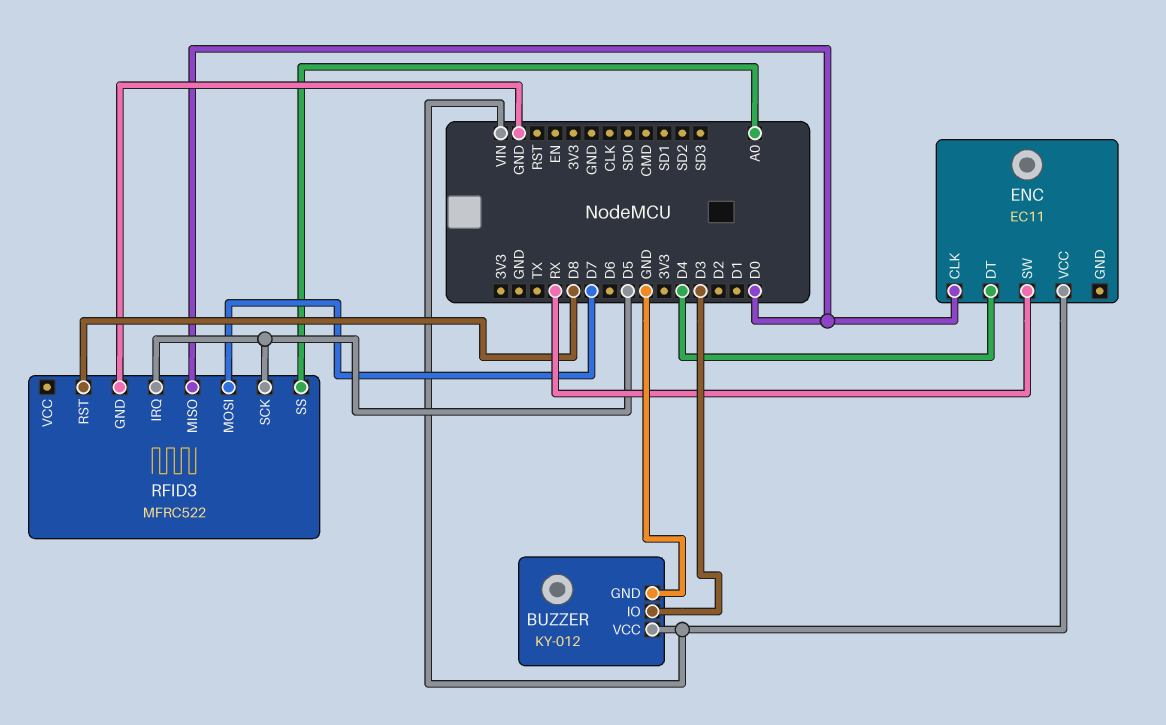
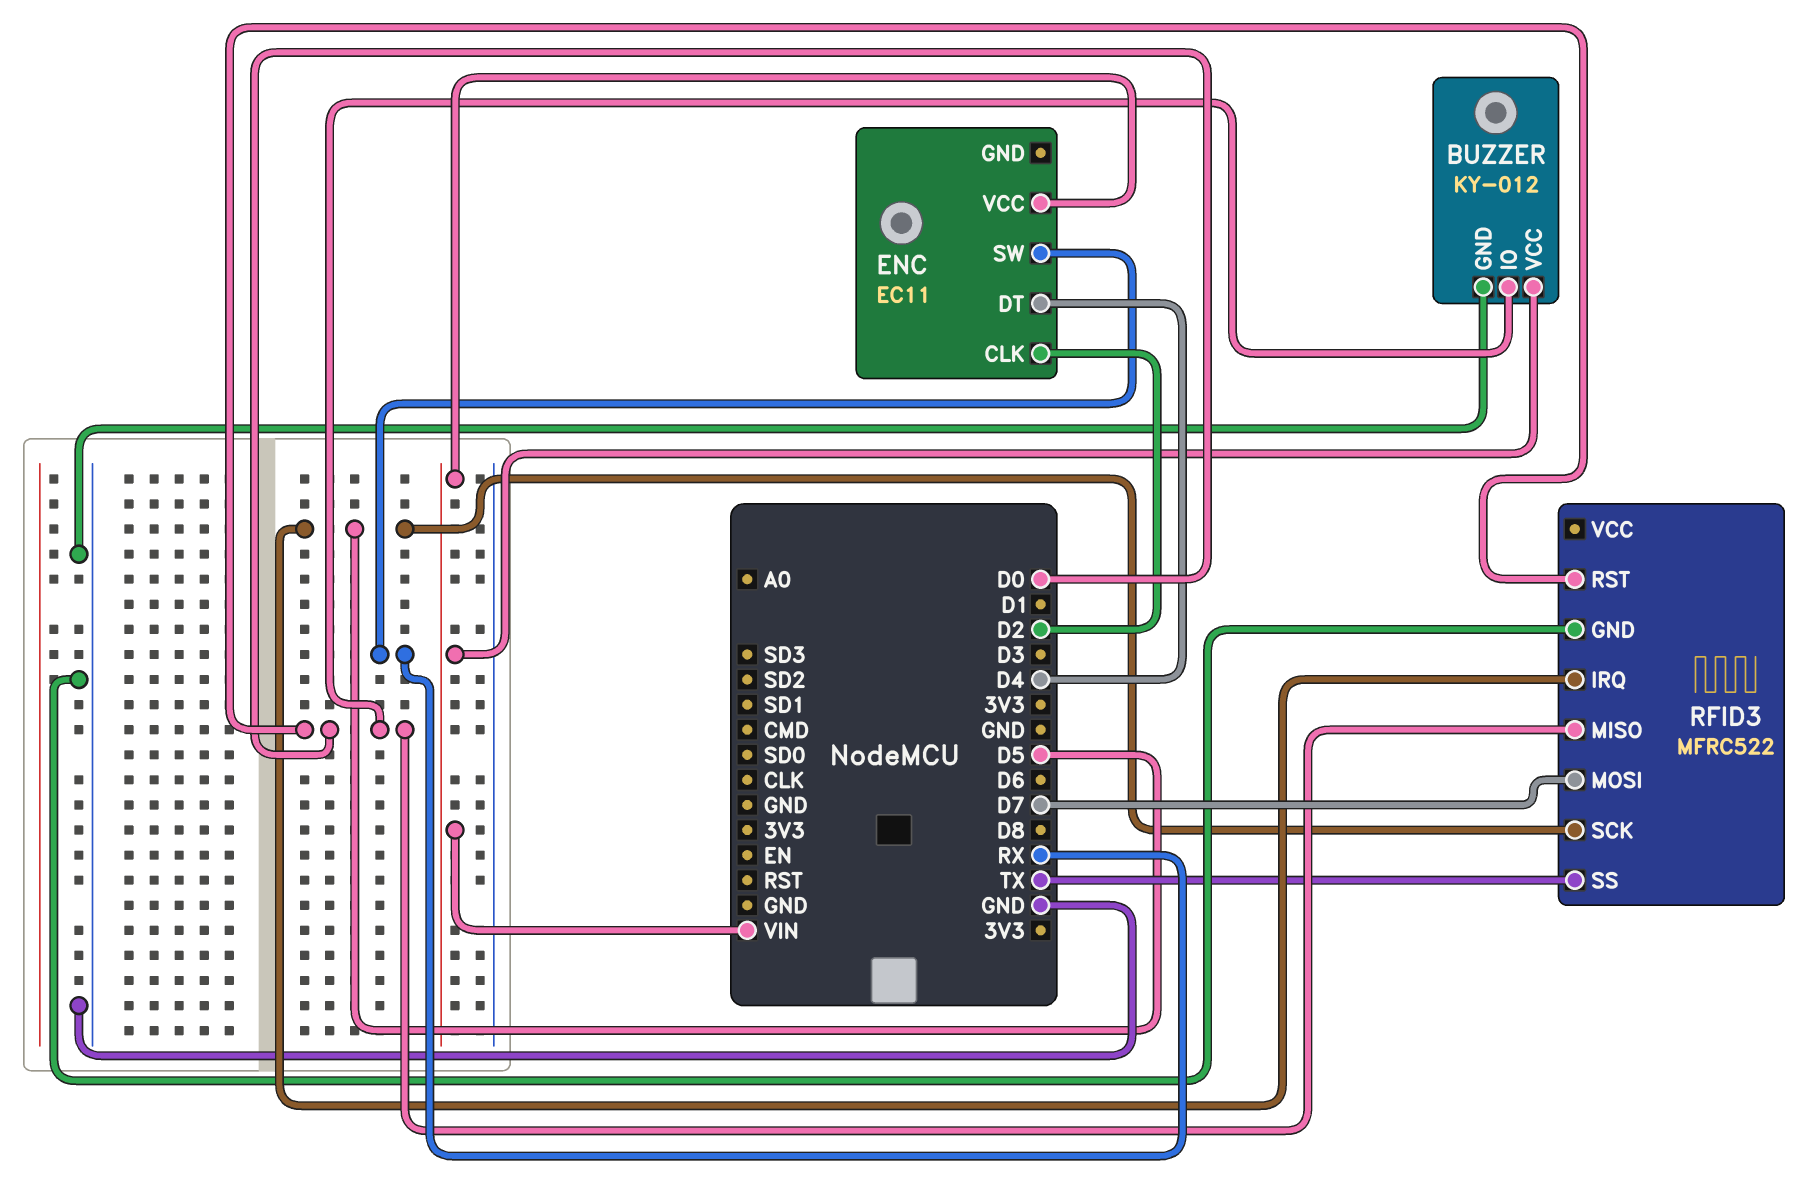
BUZZER pin IO: D3 -> D0
ENC pin CLK: D0 -> D2
RFID3 pin RST: D8 -> D0
RFID3 pin SS: A0 -> TX

